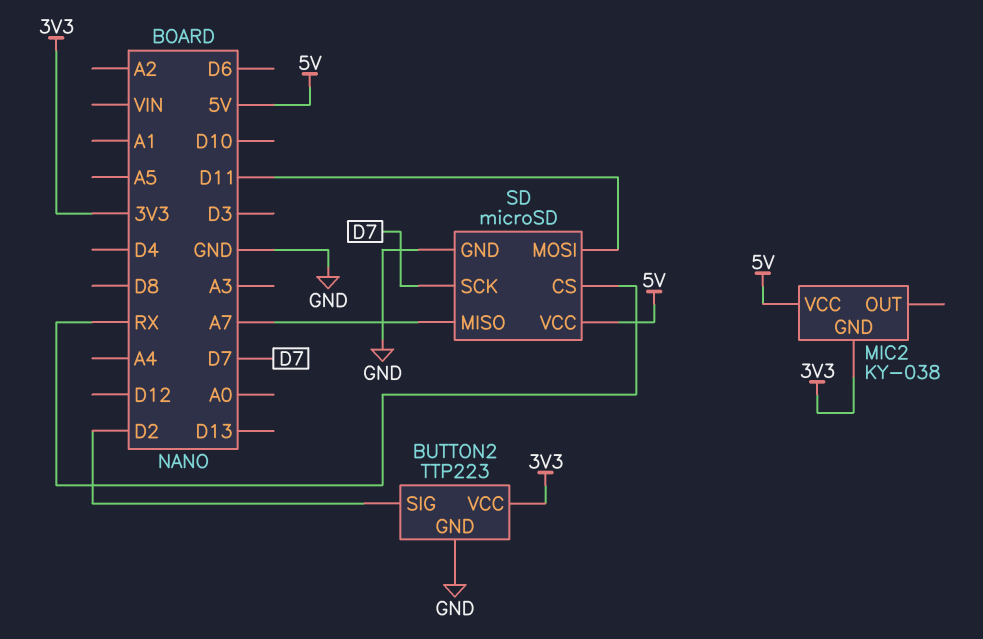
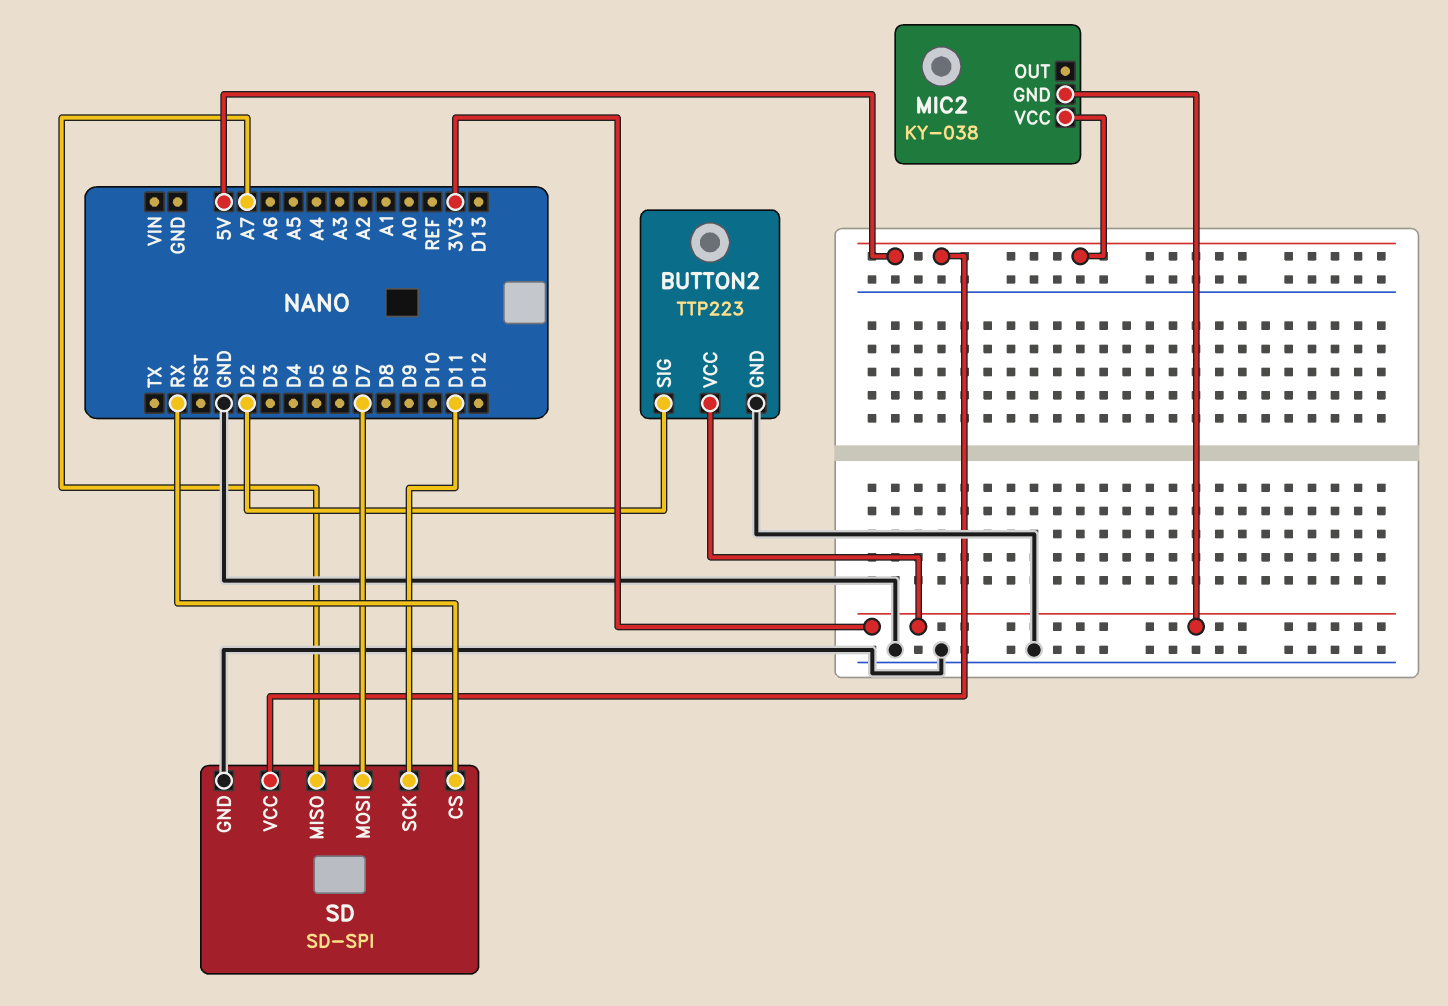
SD: microSD -> SD-SPI
SD pin MOSI: D11 -> D7
SD pin SCK: D7 -> D11

